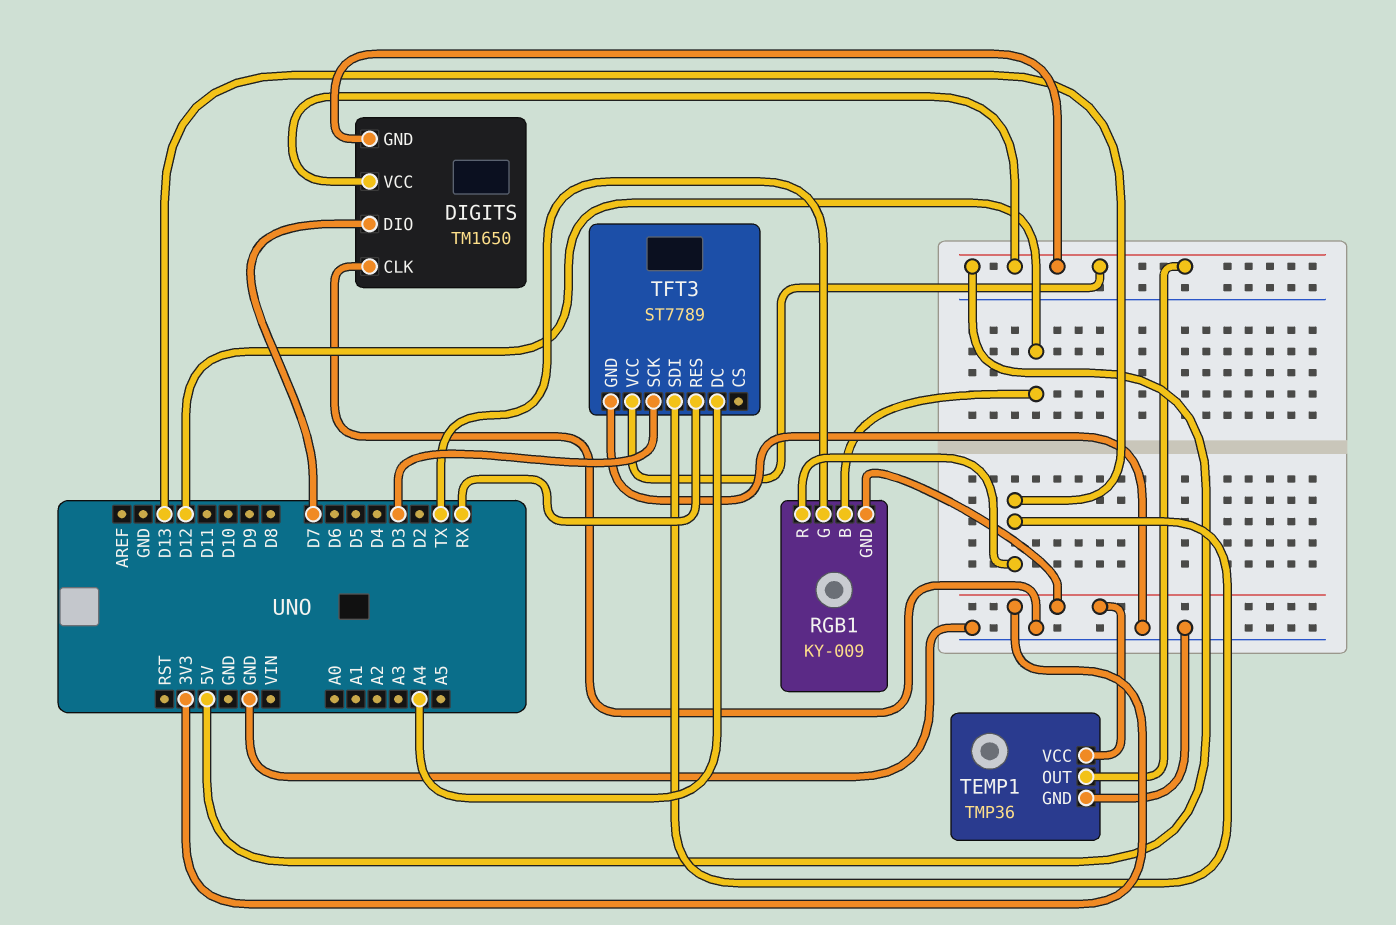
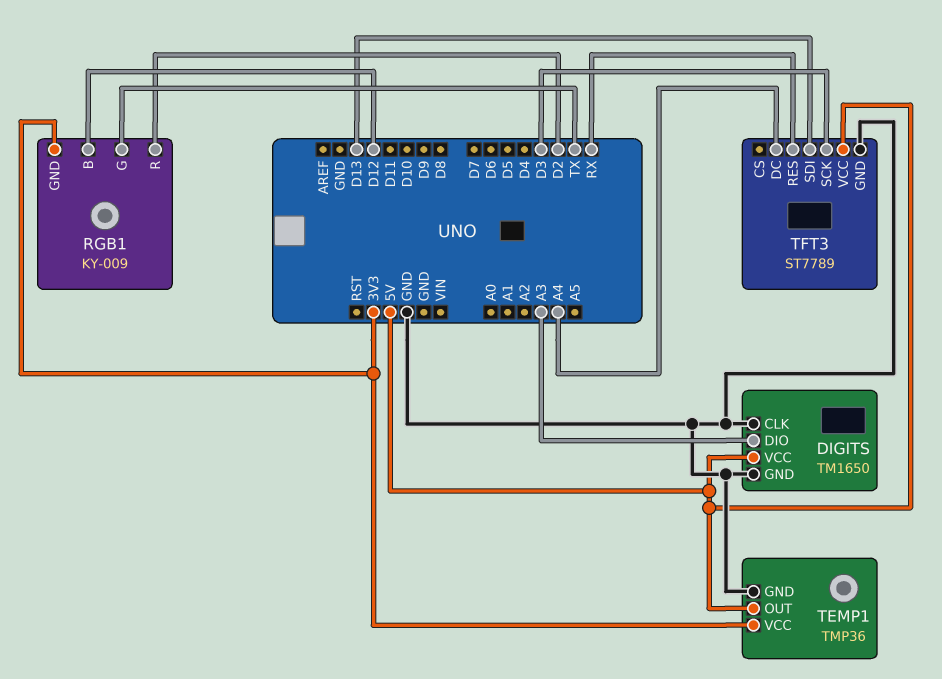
DIGITS pin DIO: D7 -> A3
DIGITS pin GND: 5V -> GND
RGB1 pin R: D13 -> D2

